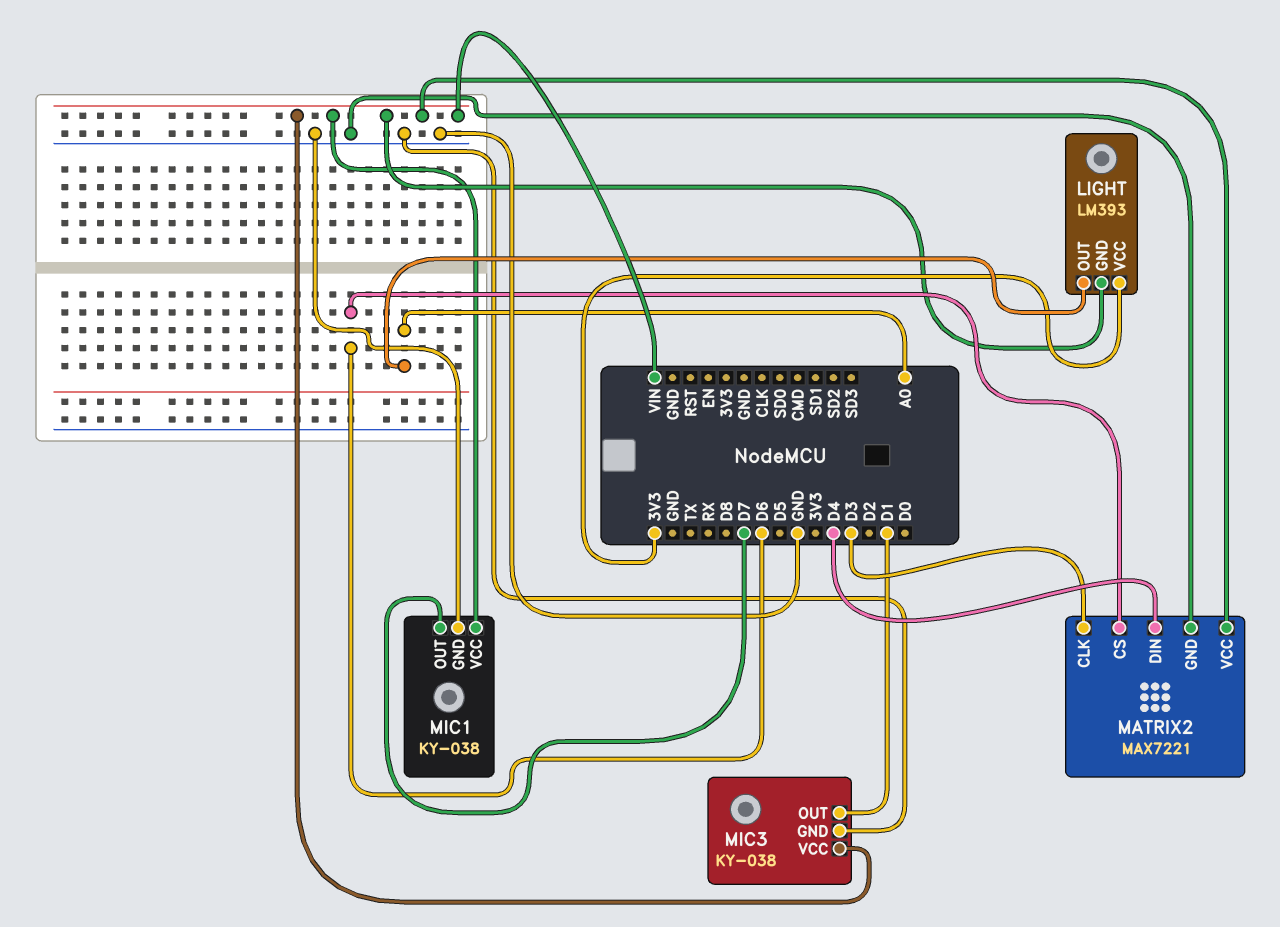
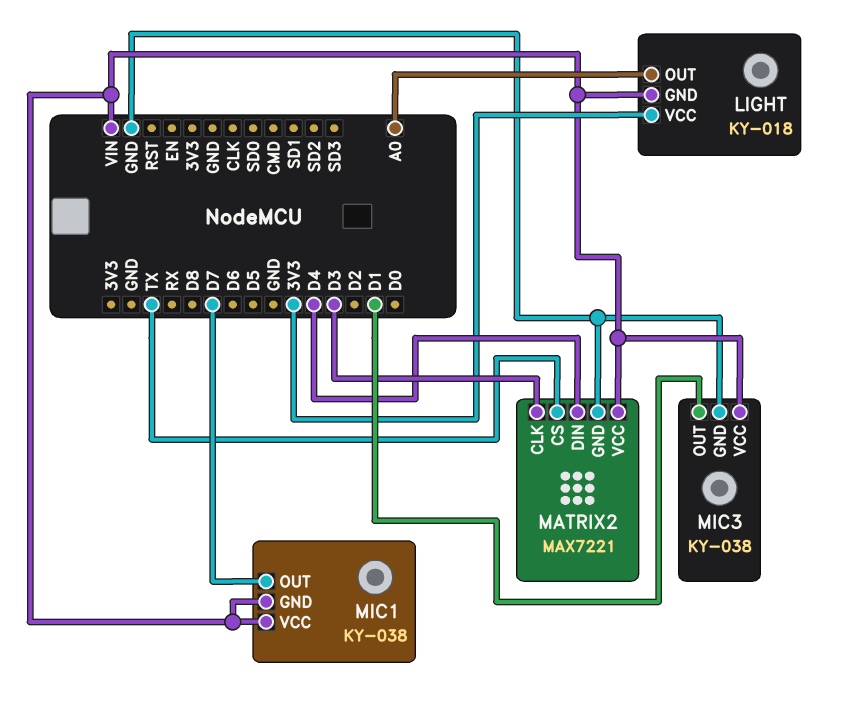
LIGHT: LM393 -> KY-018
MATRIX2 pin CS: D6 -> TX
MIC1 pin GND: GND -> VIN

